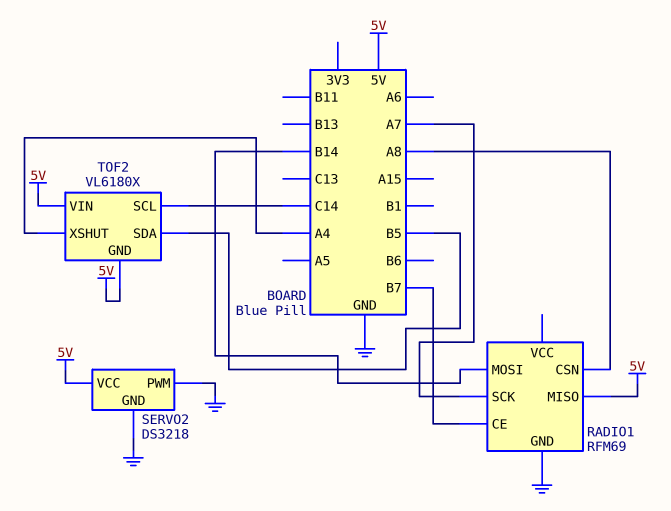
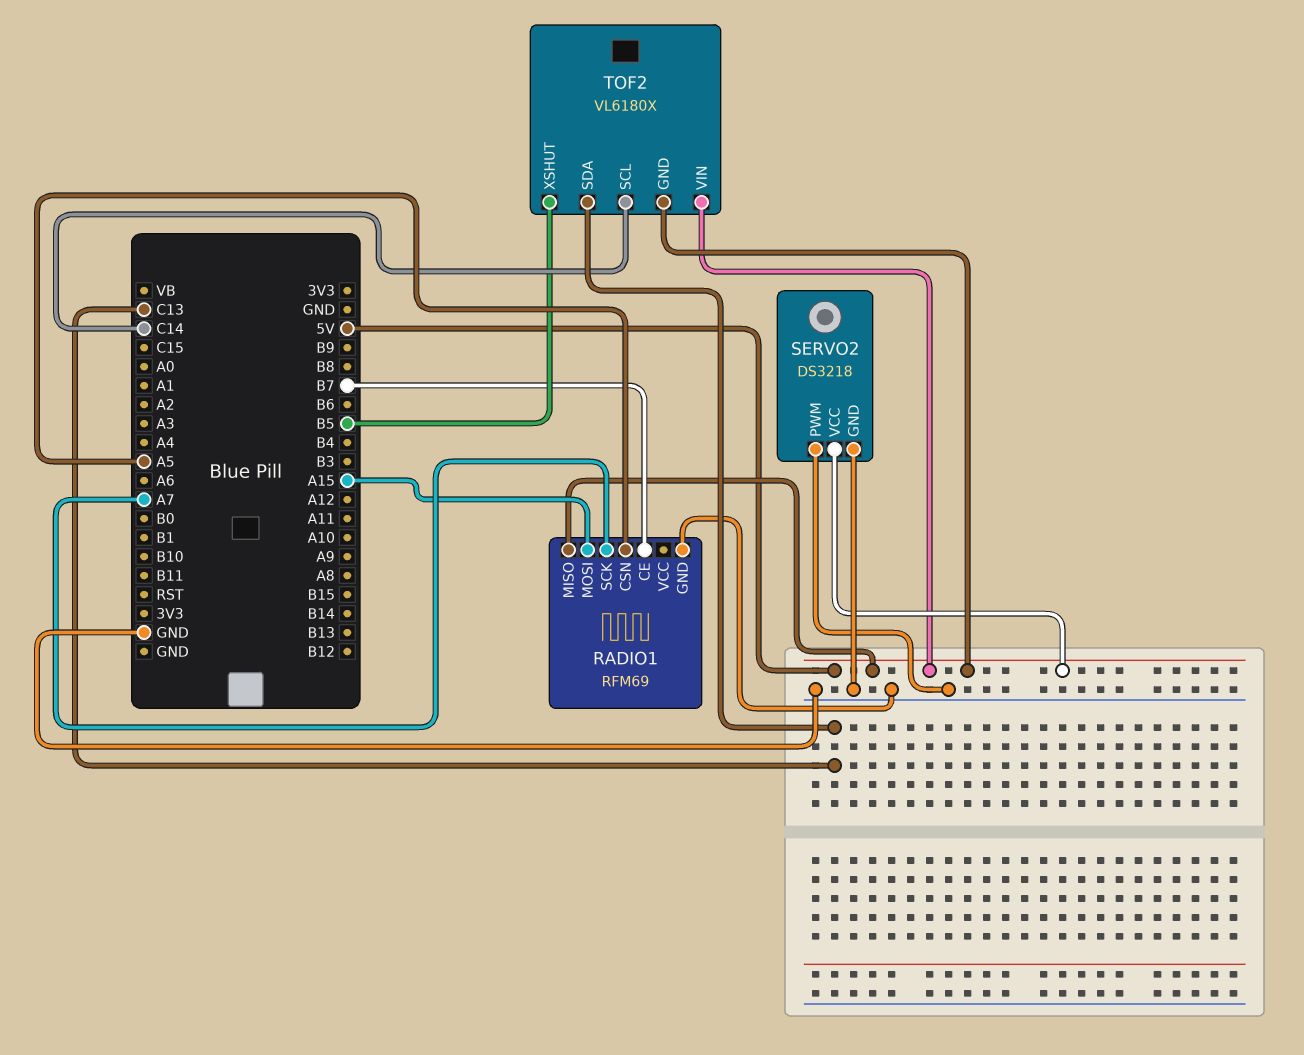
RADIO1 pin CSN: A8 -> A5
RADIO1 pin MOSI: B14 -> A15
TOF2 pin SDA: B5 -> C13
TOF2 pin XSHUT: A4 -> B5

